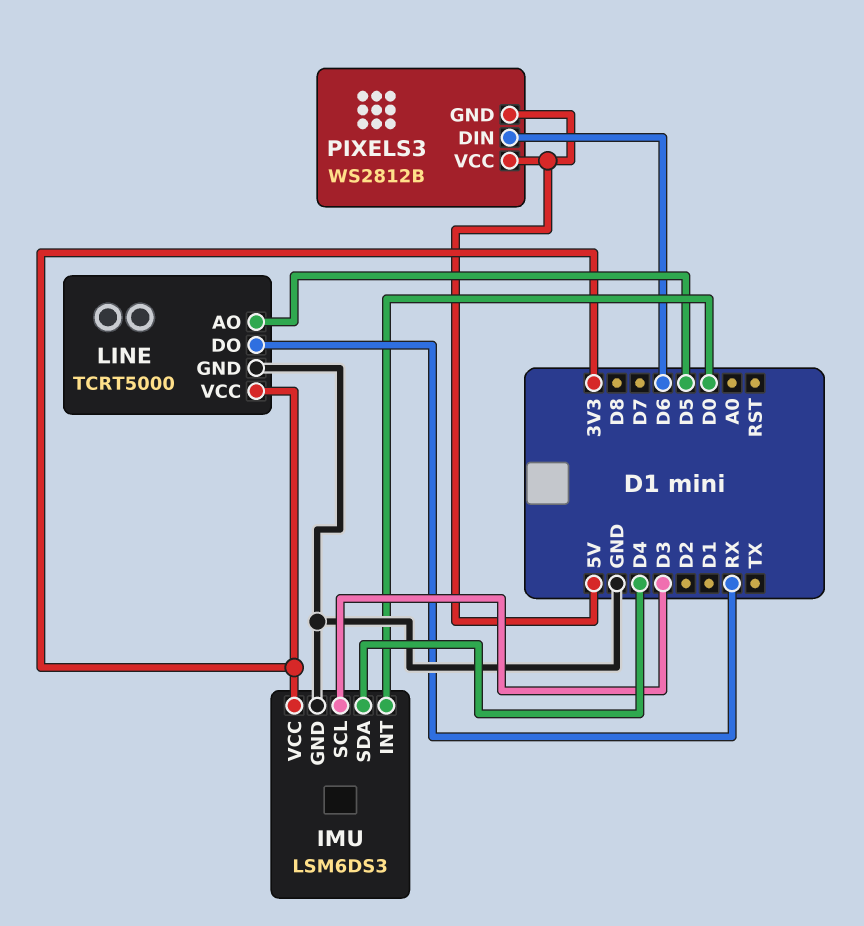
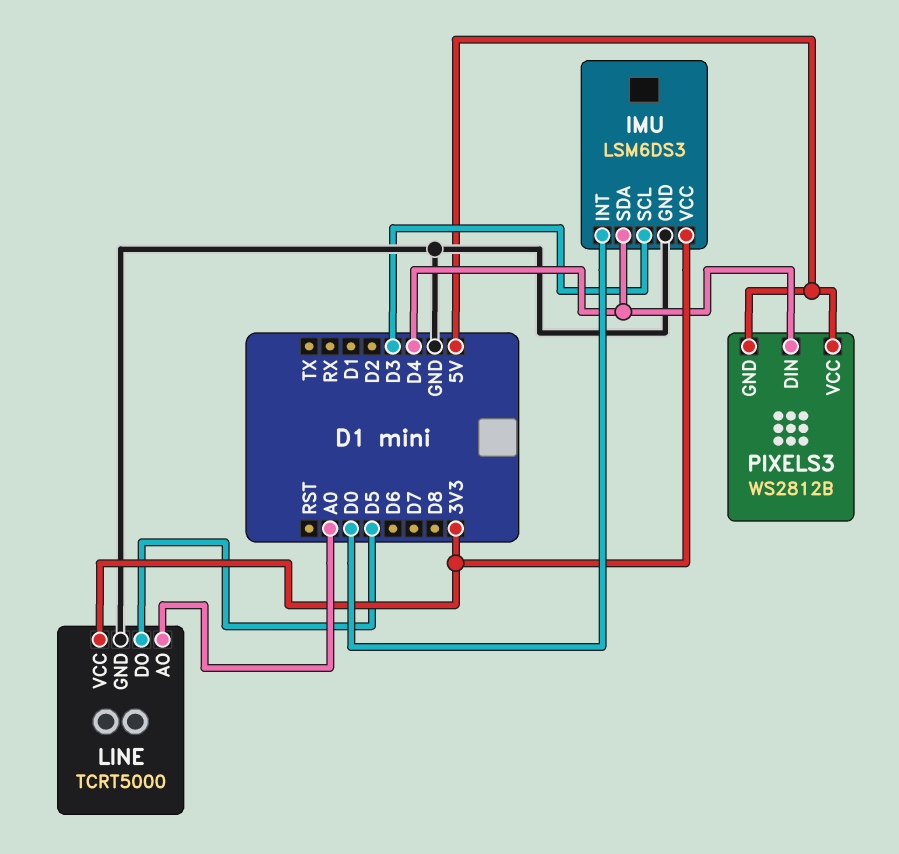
LINE pin AO: D5 -> A0
LINE pin DO: RX -> D5
PIXELS3 pin DIN: D6 -> D4

